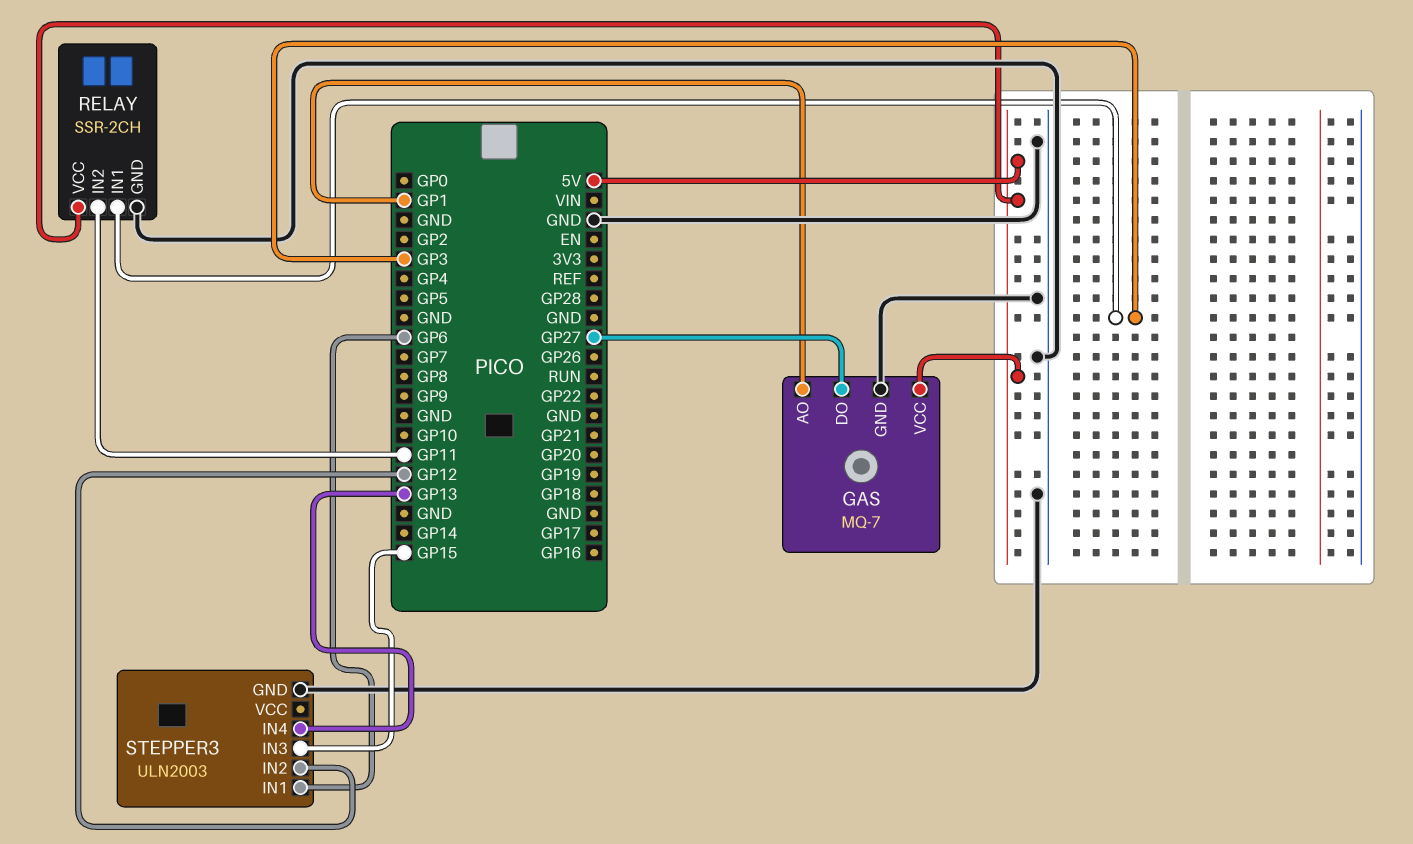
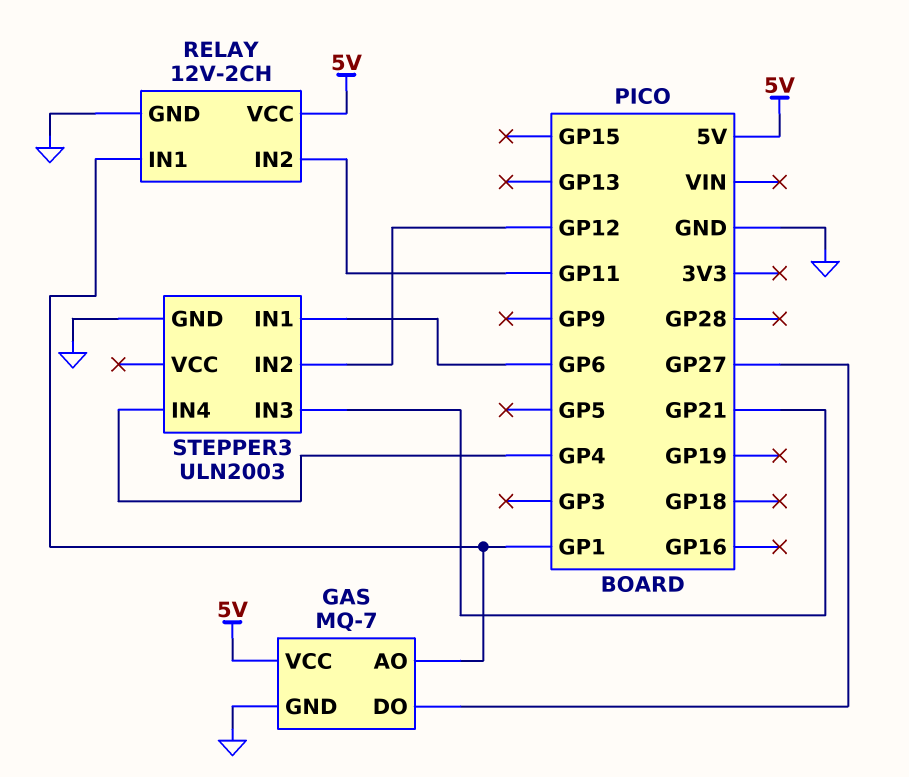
RELAY: SSR-2CH -> 12V-2CH
RELAY pin IN1: GP3 -> GP1
STEPPER3 pin IN3: GP15 -> GP21
STEPPER3 pin IN4: GP13 -> GP4

